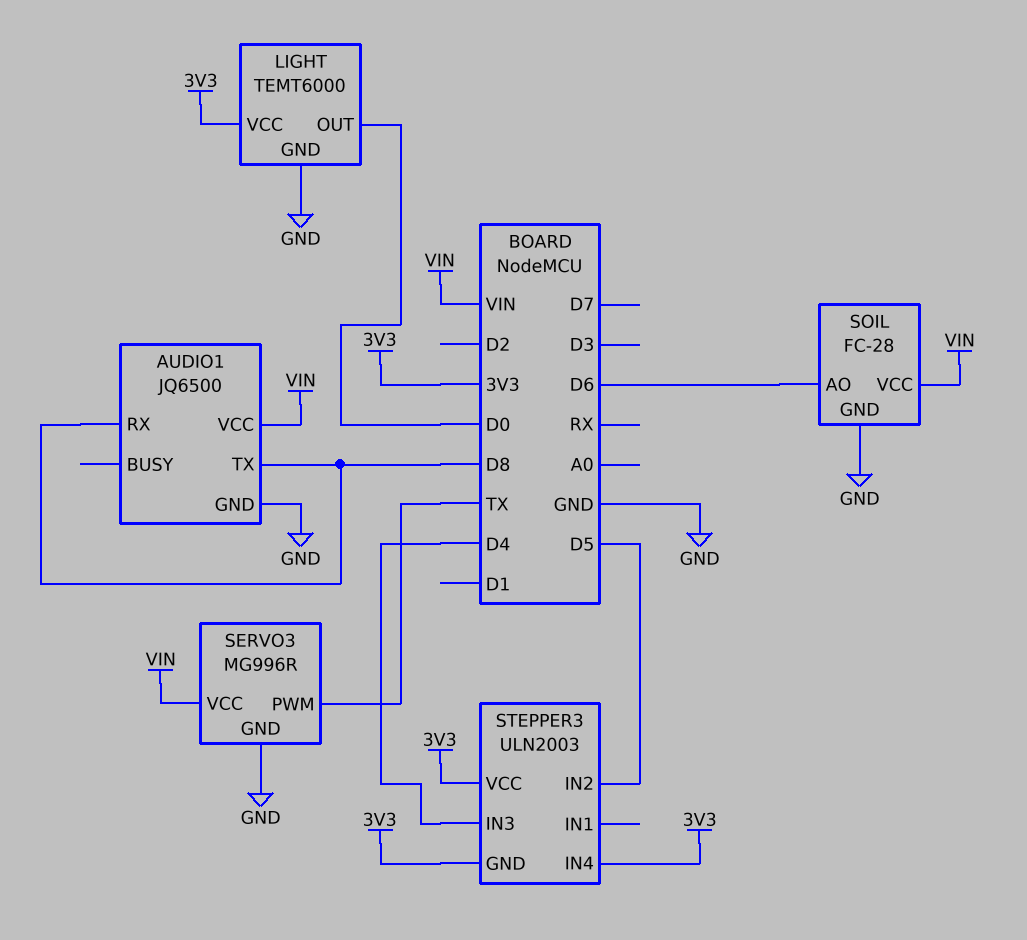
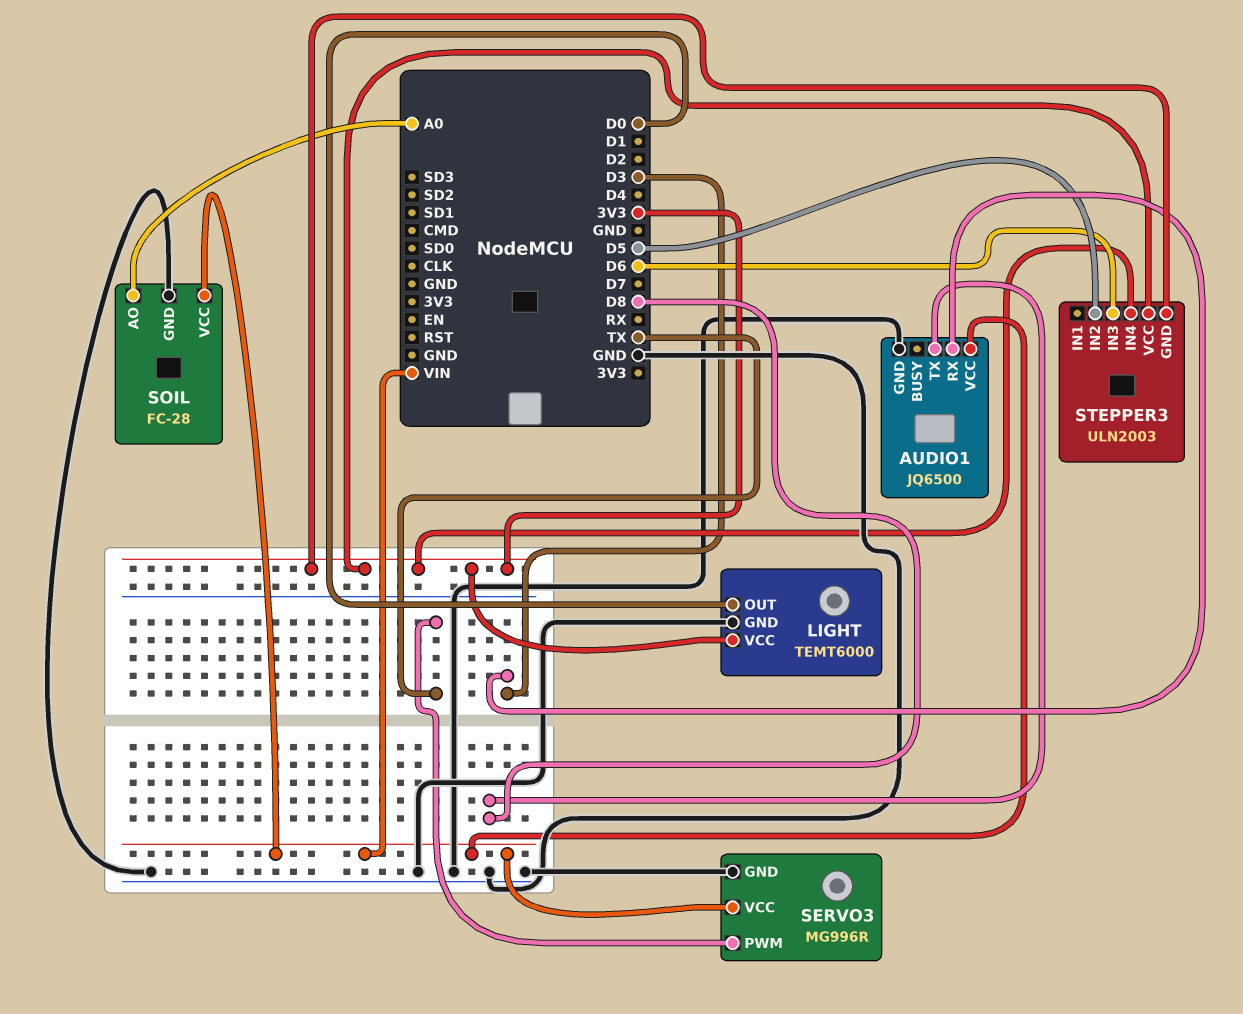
AUDIO1 pin RX: D8 -> D3
SOIL pin AO: D6 -> A0
STEPPER3 pin IN3: D4 -> D6

